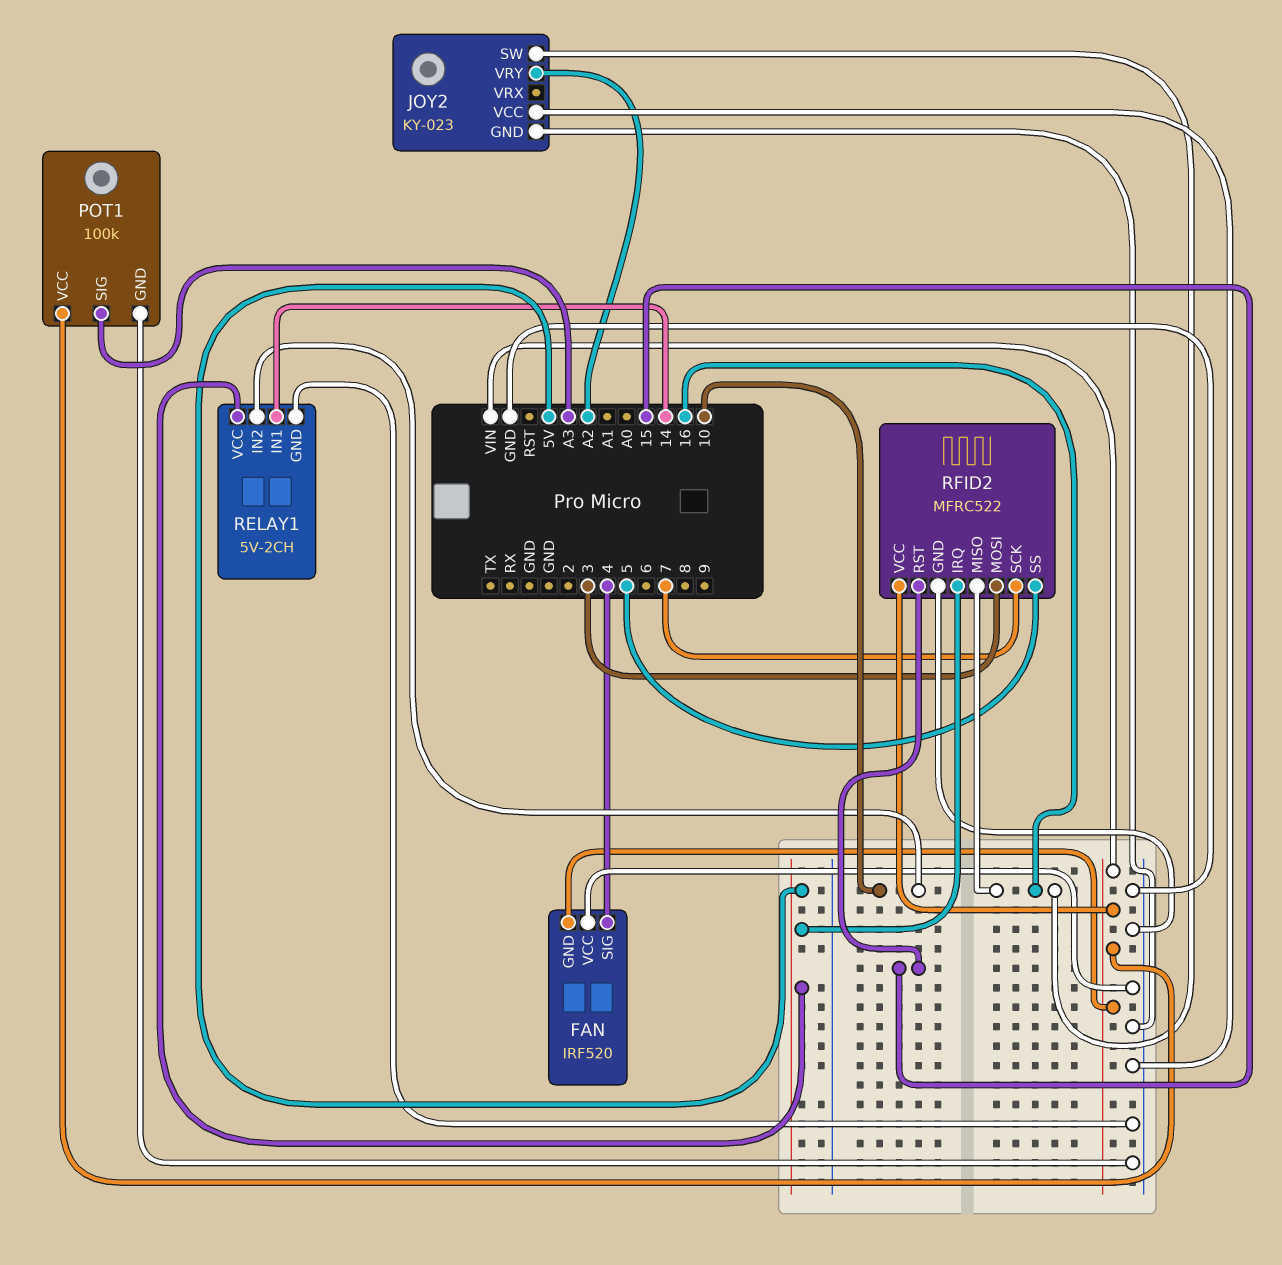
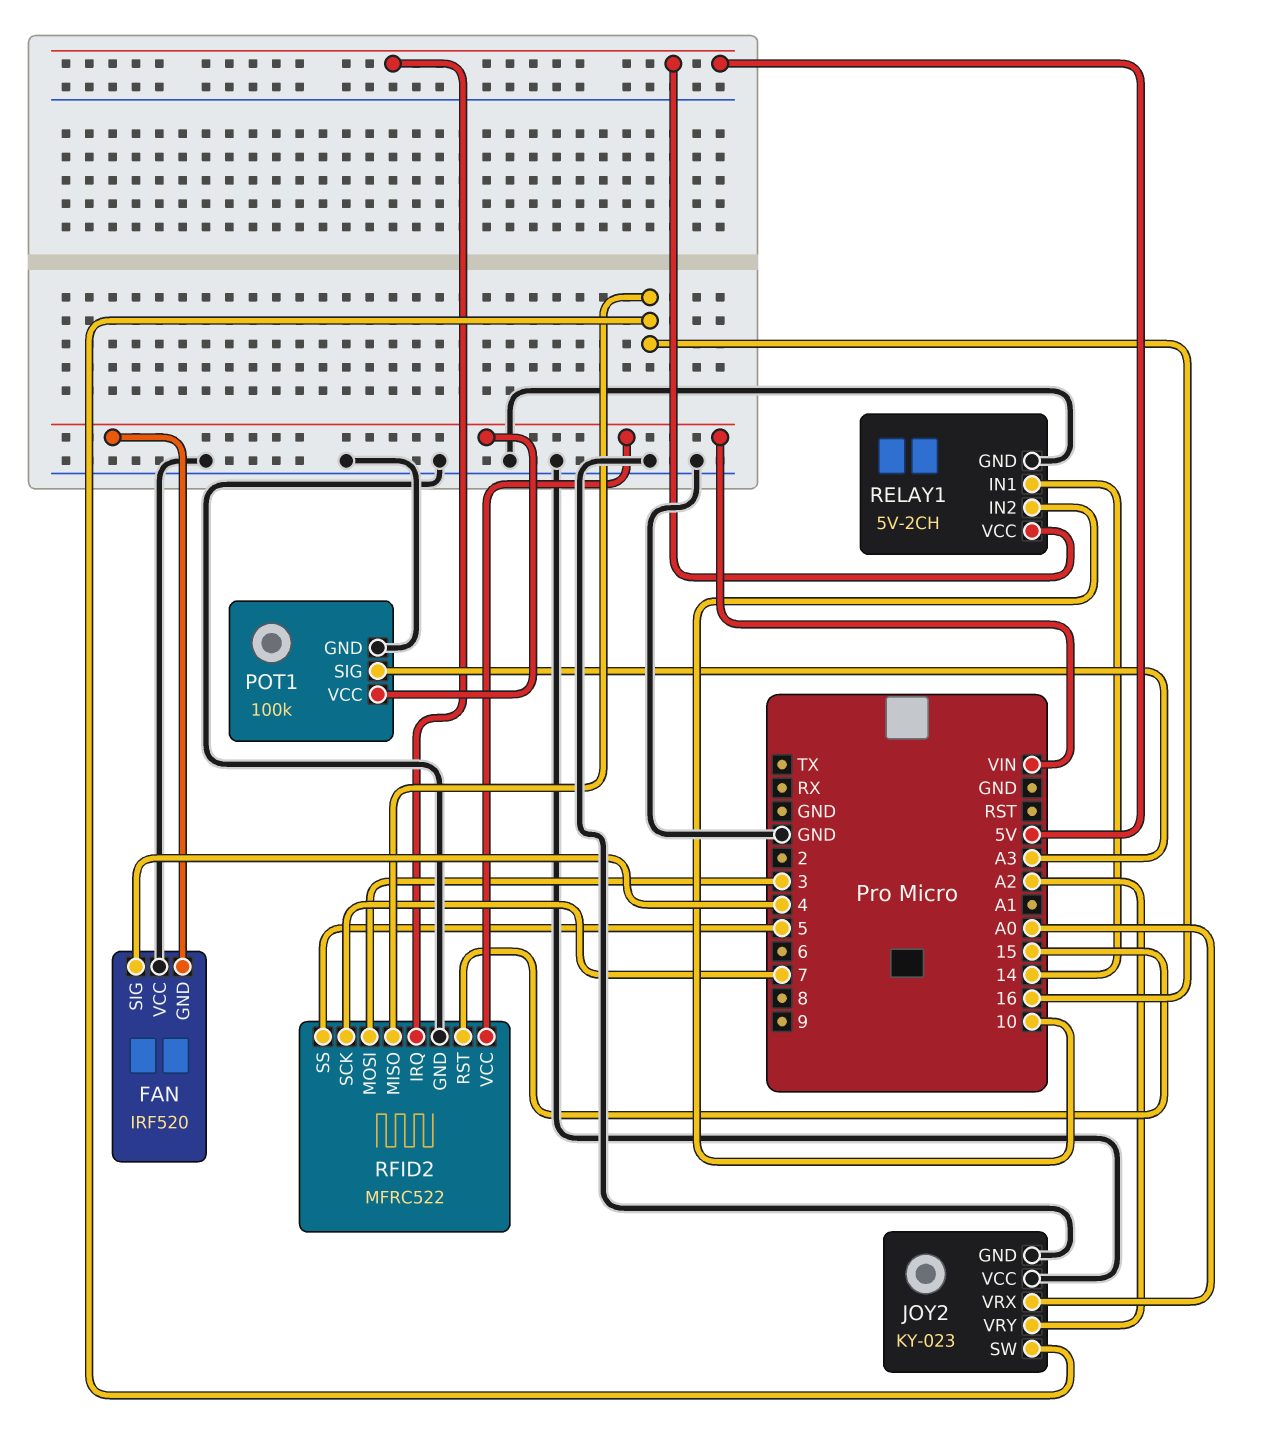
JOY2 pin VRX: none -> A0

